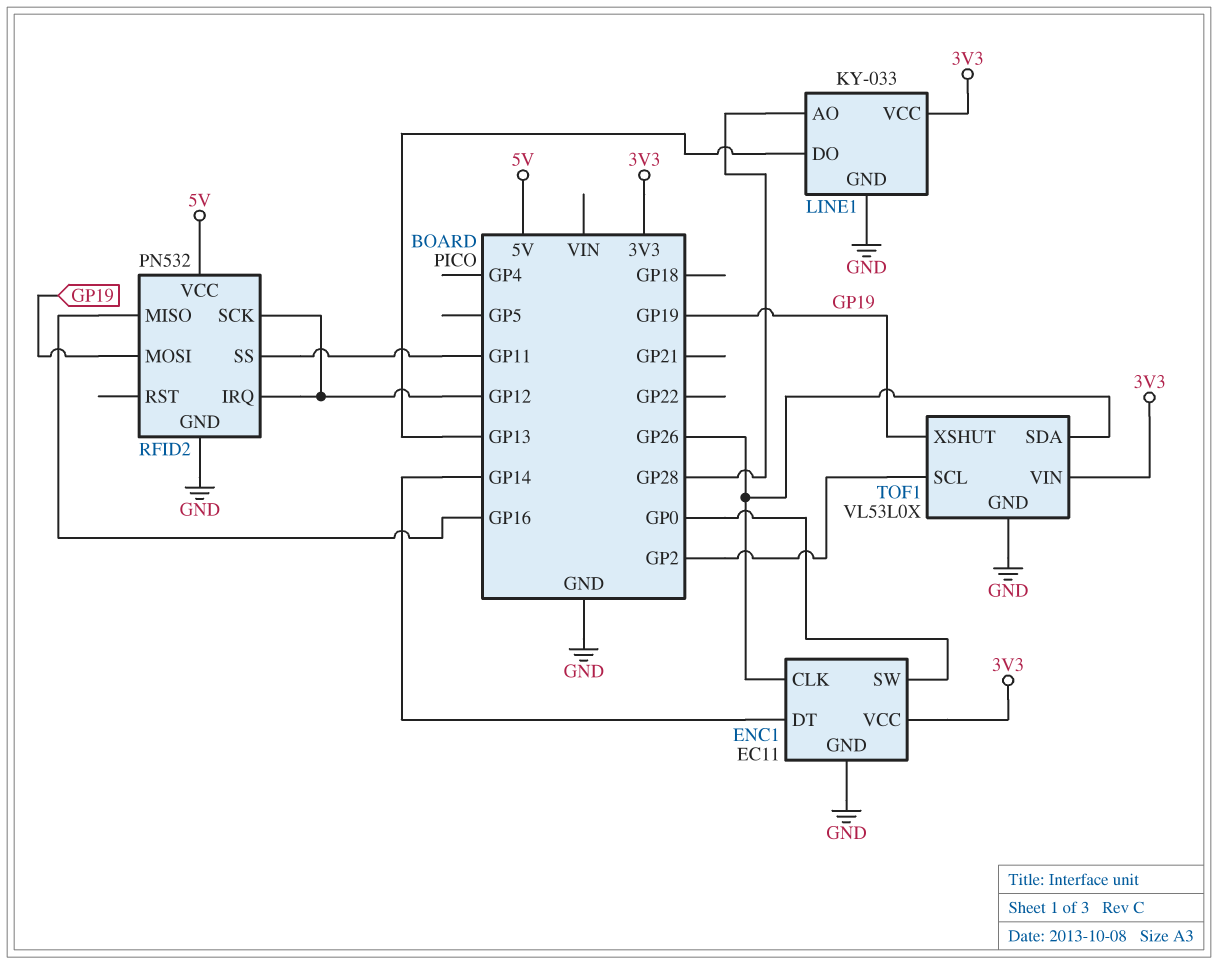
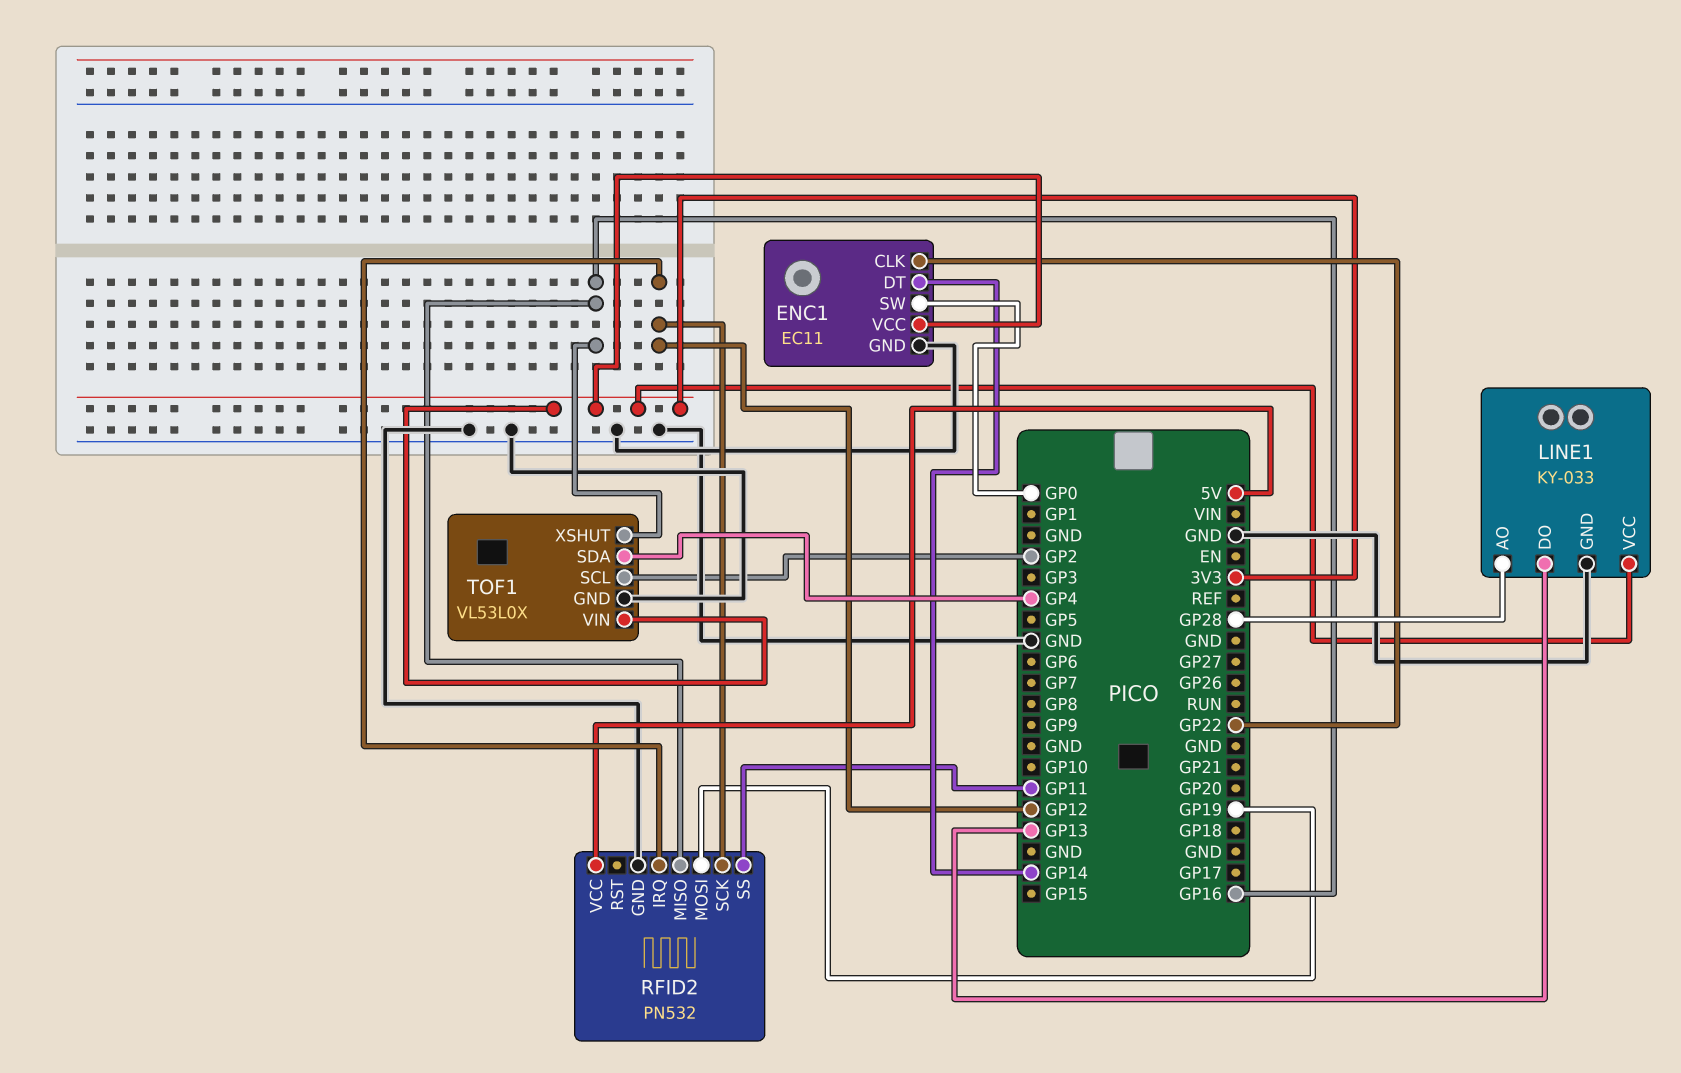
ENC1 pin CLK: GP26 -> GP22
TOF1 pin SDA: GP26 -> GP4
TOF1 pin XSHUT: GP19 -> GP16

